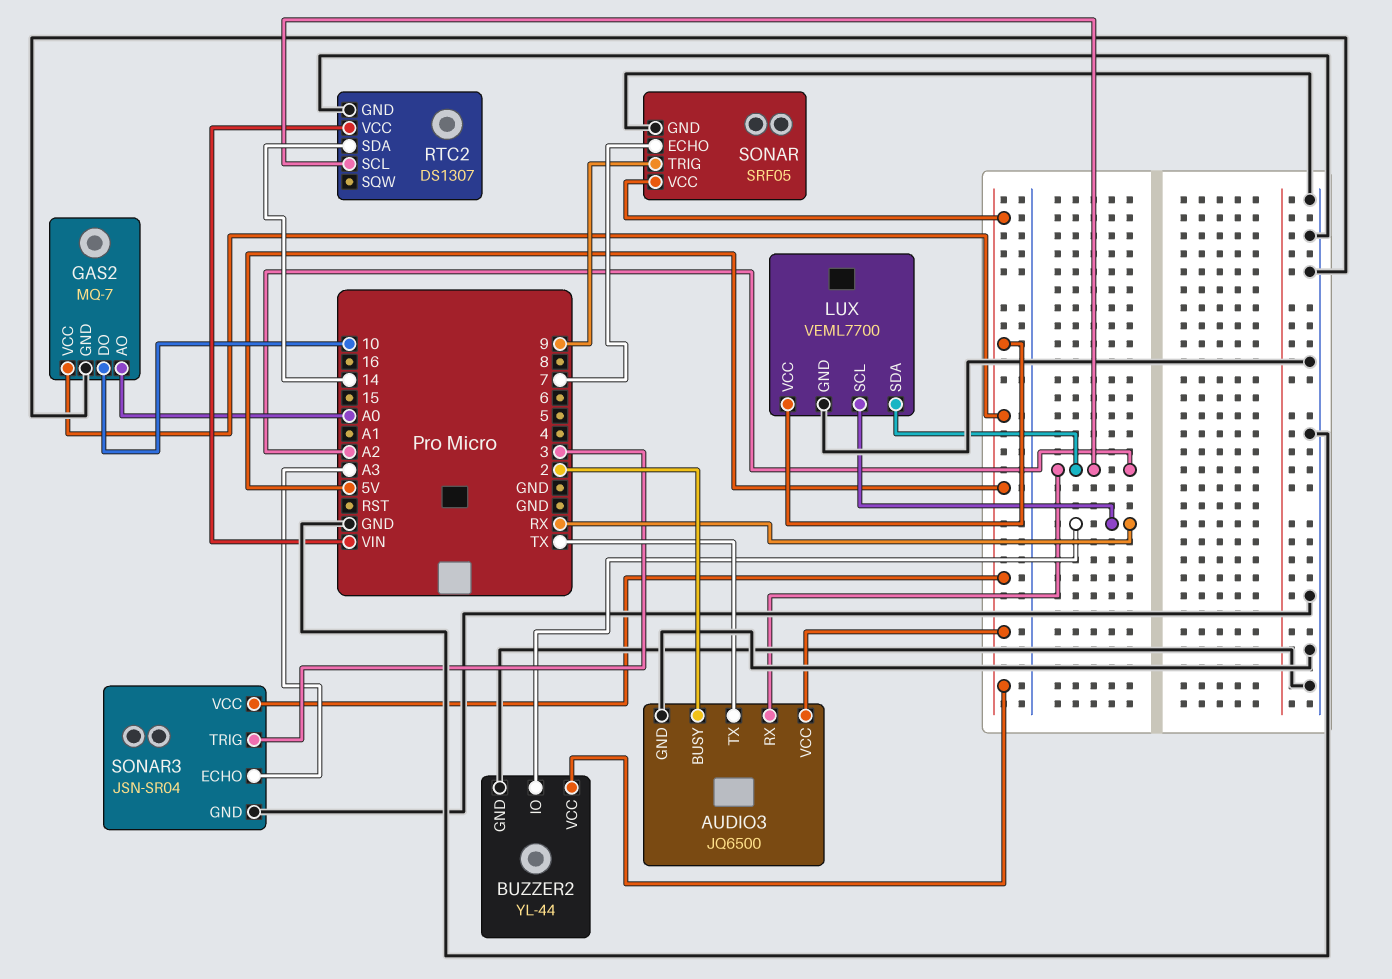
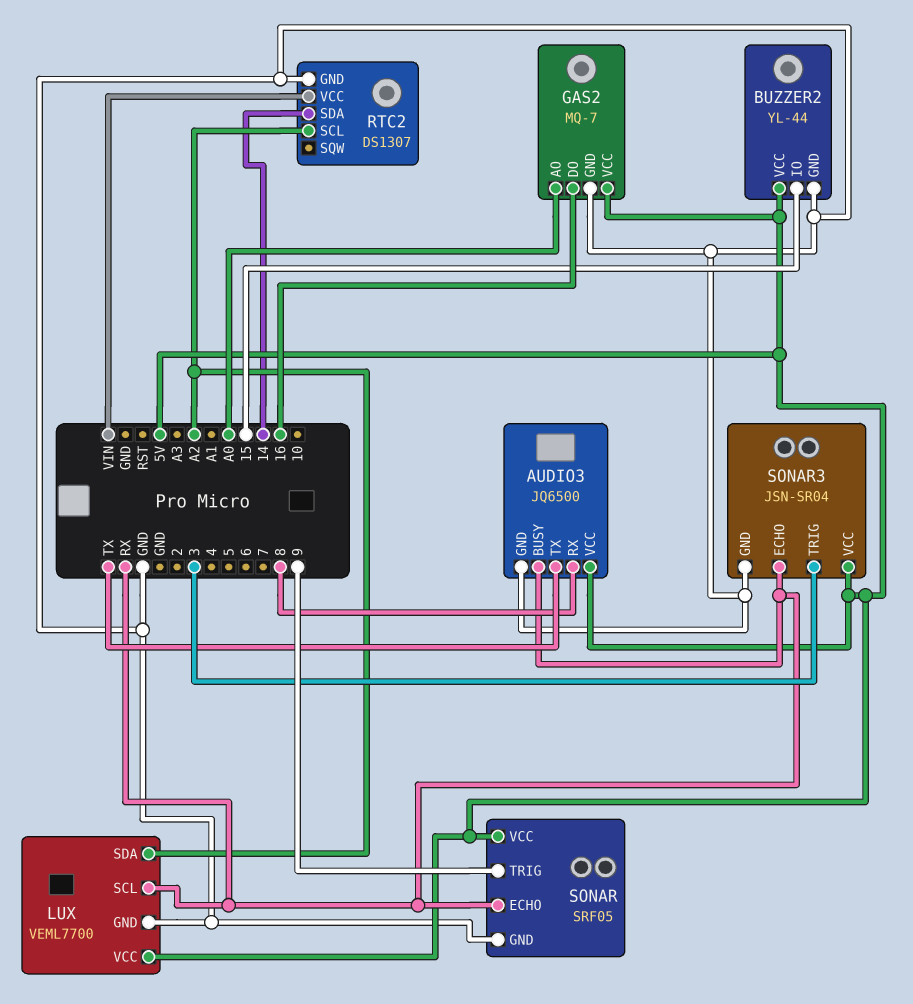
AUDIO3 pin BUSY: 2 -> RX
AUDIO3 pin RX: A2 -> 8
BUZZER2 pin IO: RX -> 15
GAS2 pin DO: 10 -> 16
SONAR pin ECHO: 7 -> RX
SONAR3 pin ECHO: A3 -> RX

